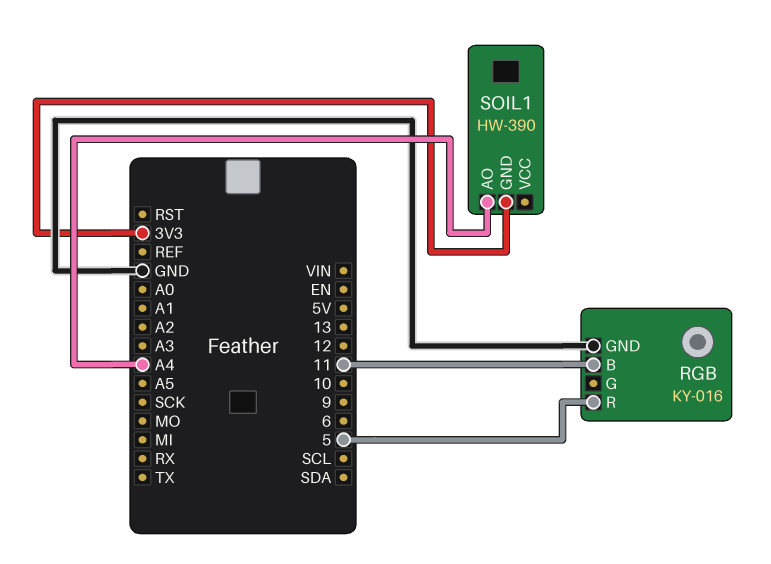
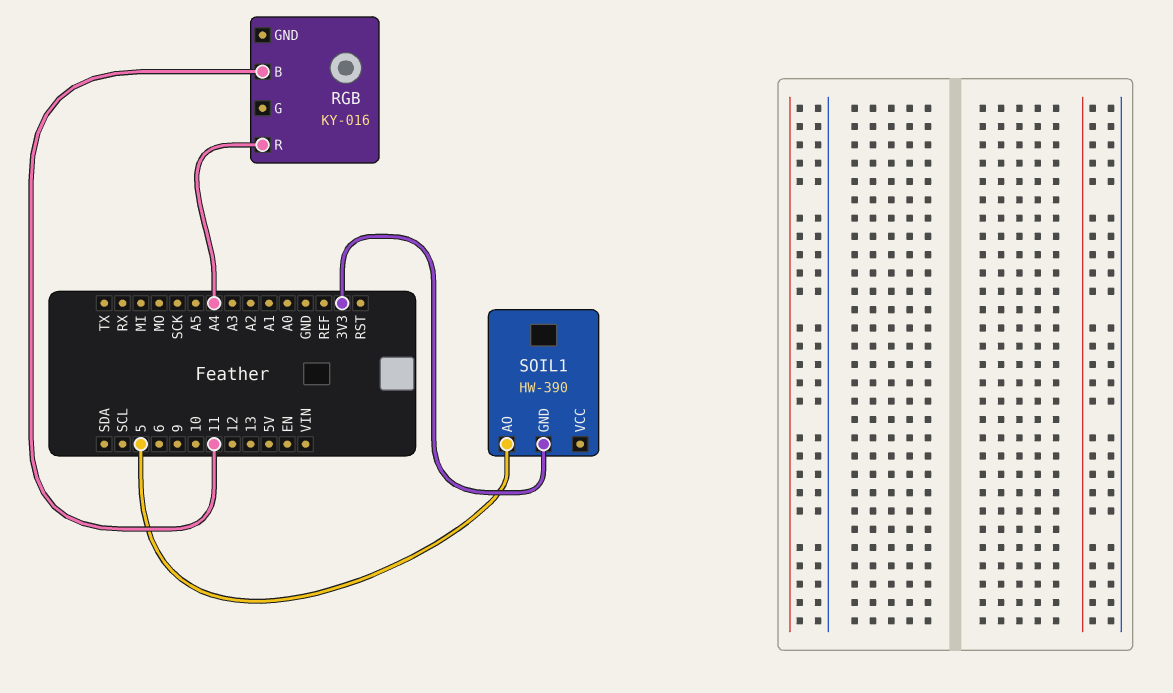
RGB pin GND: GND -> none
RGB pin R: 5 -> A4
SOIL1 pin AO: A4 -> 5

